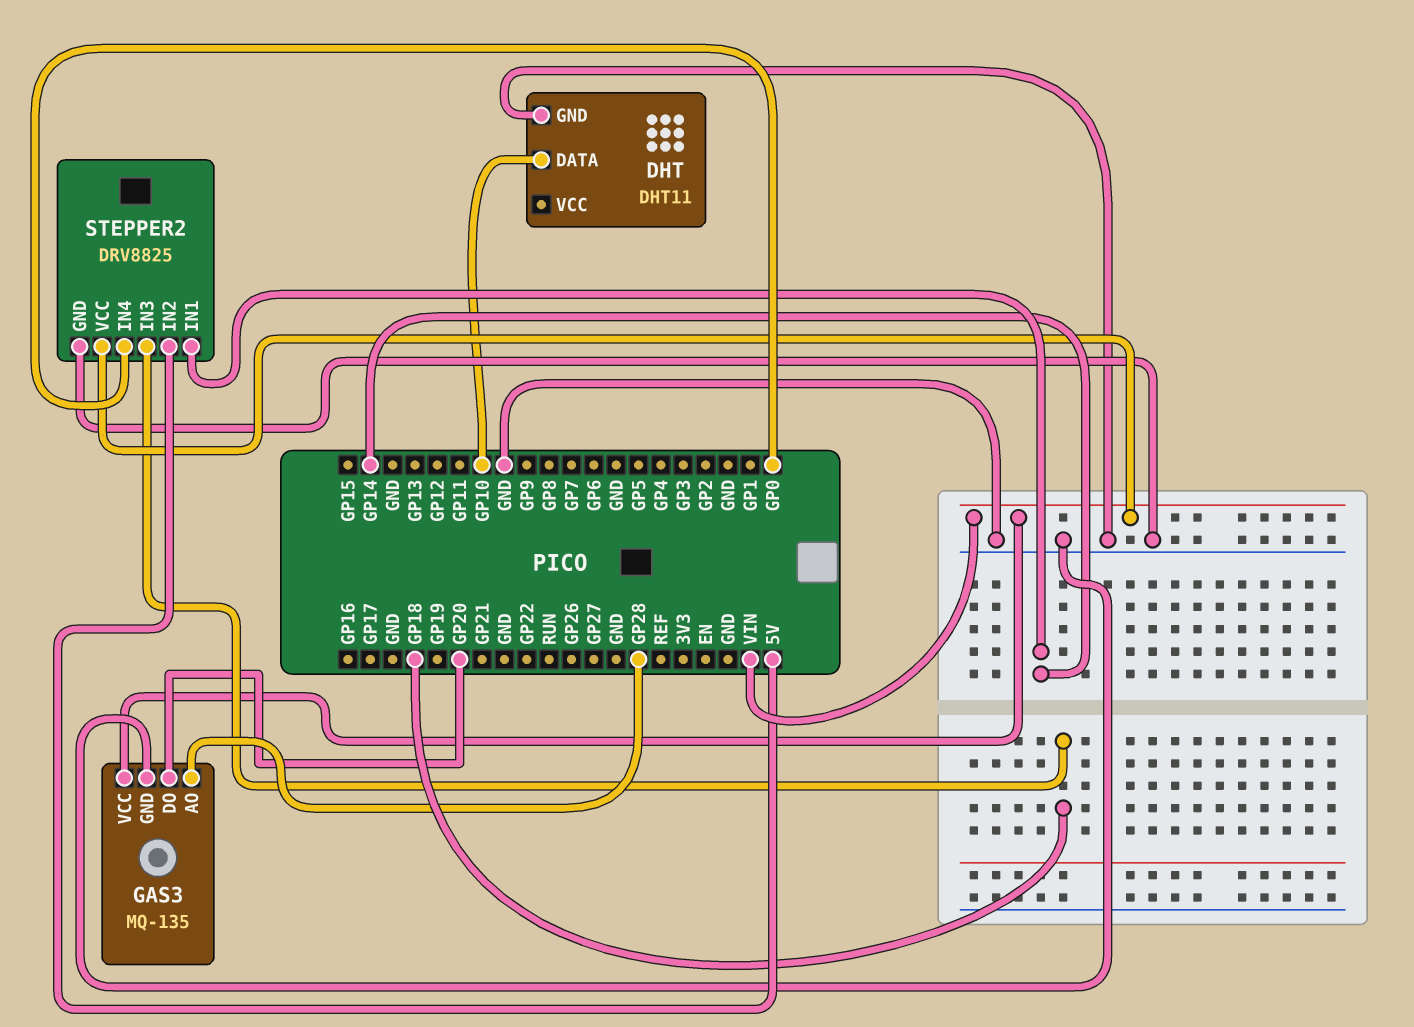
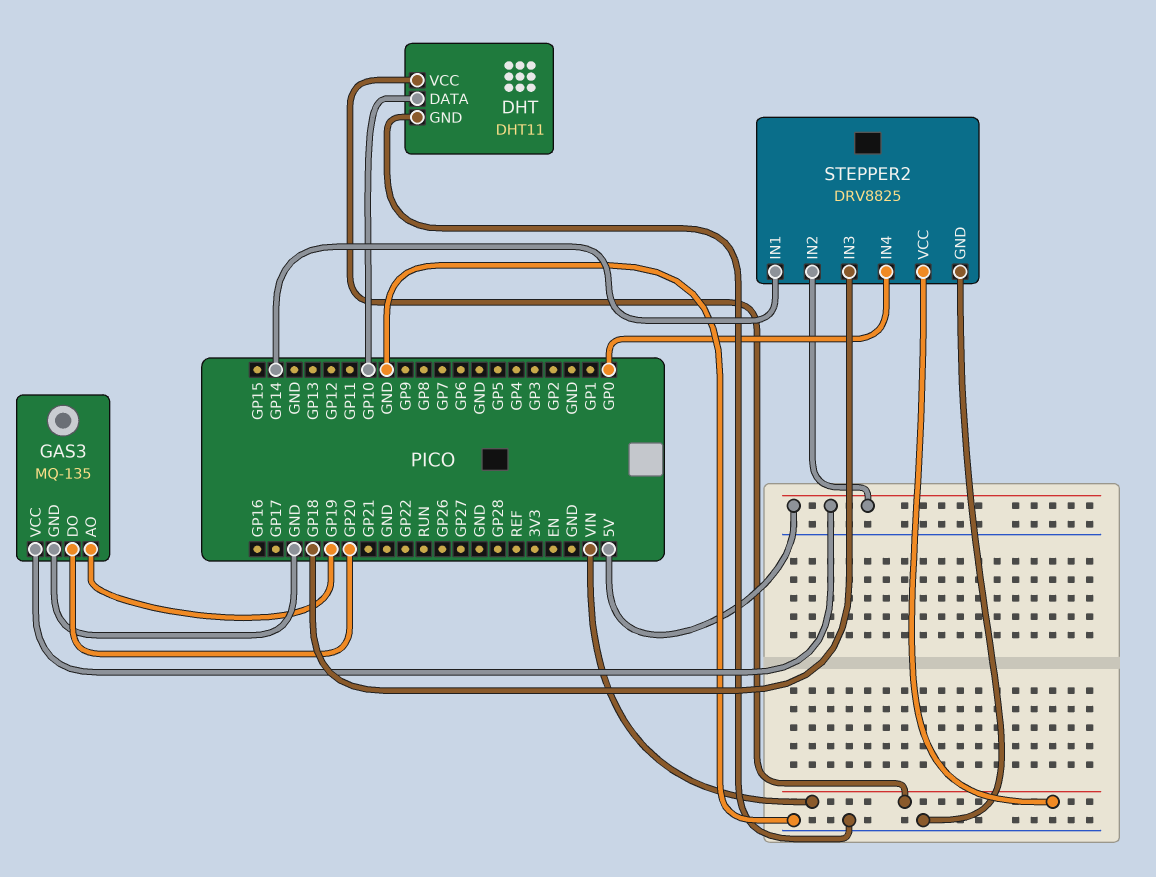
DHT pin VCC: none -> VIN
GAS3 pin AO: GP28 -> GP19
GAS3 pin VCC: VIN -> 5V

